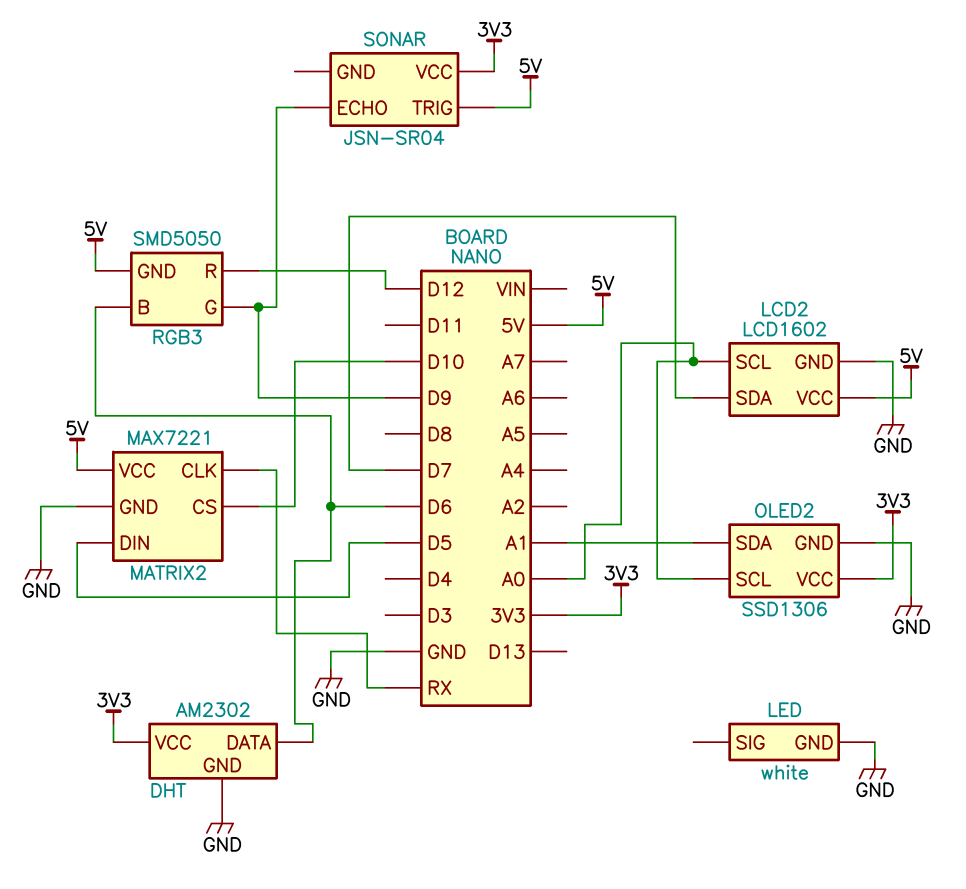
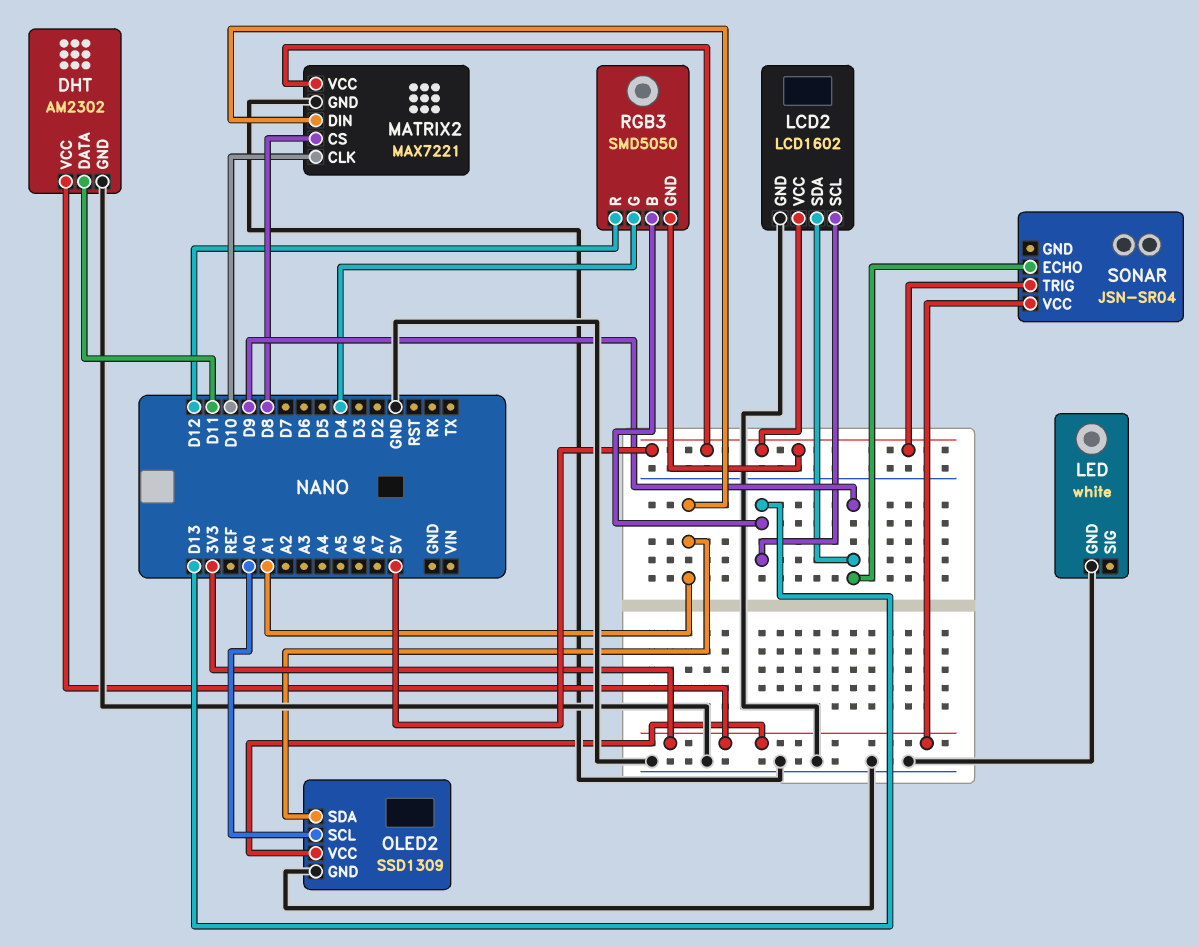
DHT pin DATA: D6 -> D11
LCD2 pin SCL: A0 -> D13
LCD2 pin SDA: D7 -> D9
MATRIX2 pin CLK: RX -> D10
MATRIX2 pin CS: D10 -> D8
MATRIX2 pin DIN: D5 -> A1
OLED2: SSD1306 -> SSD1309
RGB3 pin B: D6 -> D13
RGB3 pin G: D9 -> D4

